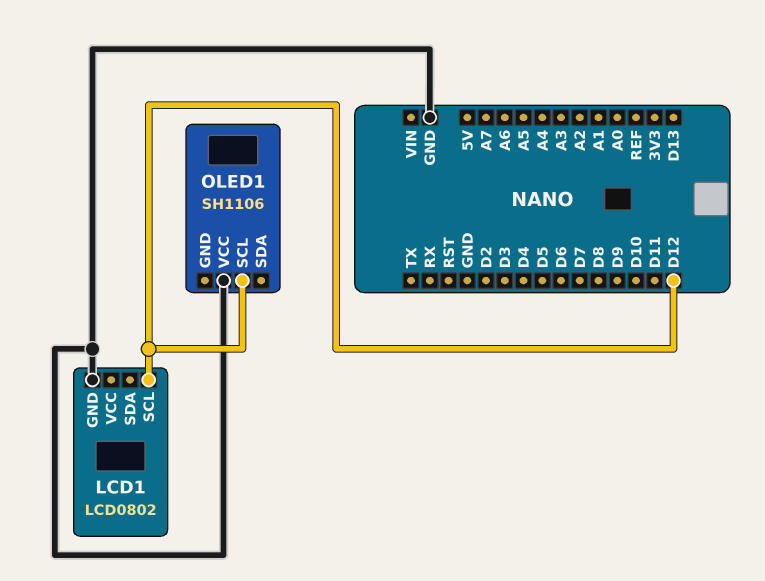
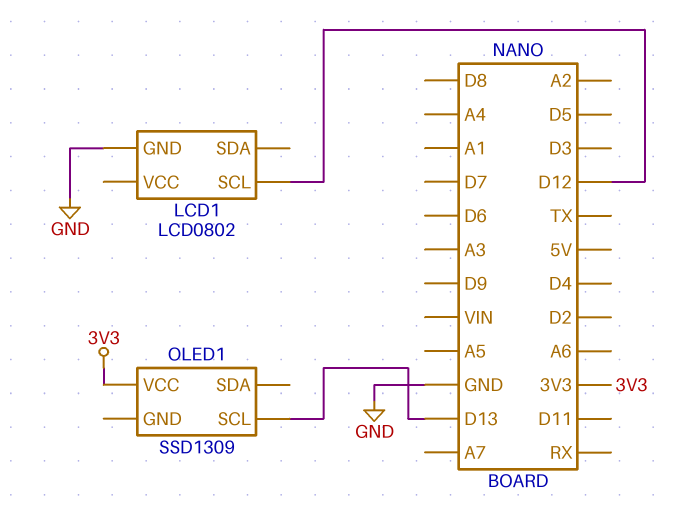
OLED1: SH1106 -> SSD1309
OLED1 pin SCL: D12 -> D13
OLED1 pin VCC: GND -> 3V3

